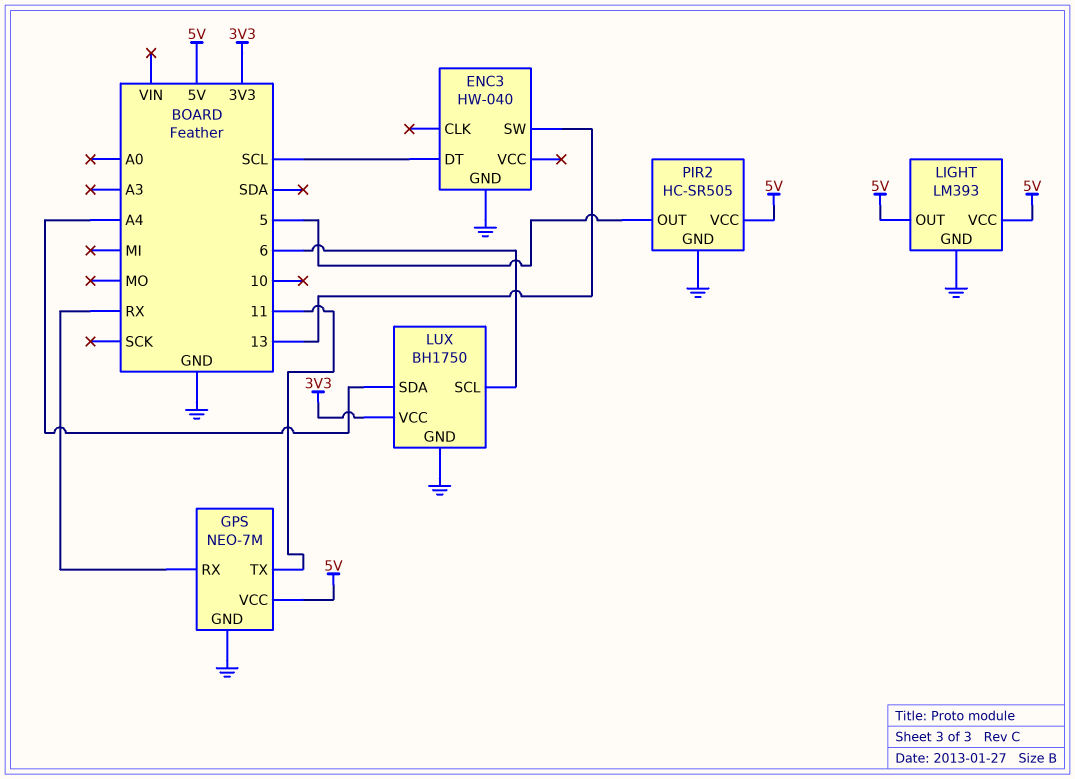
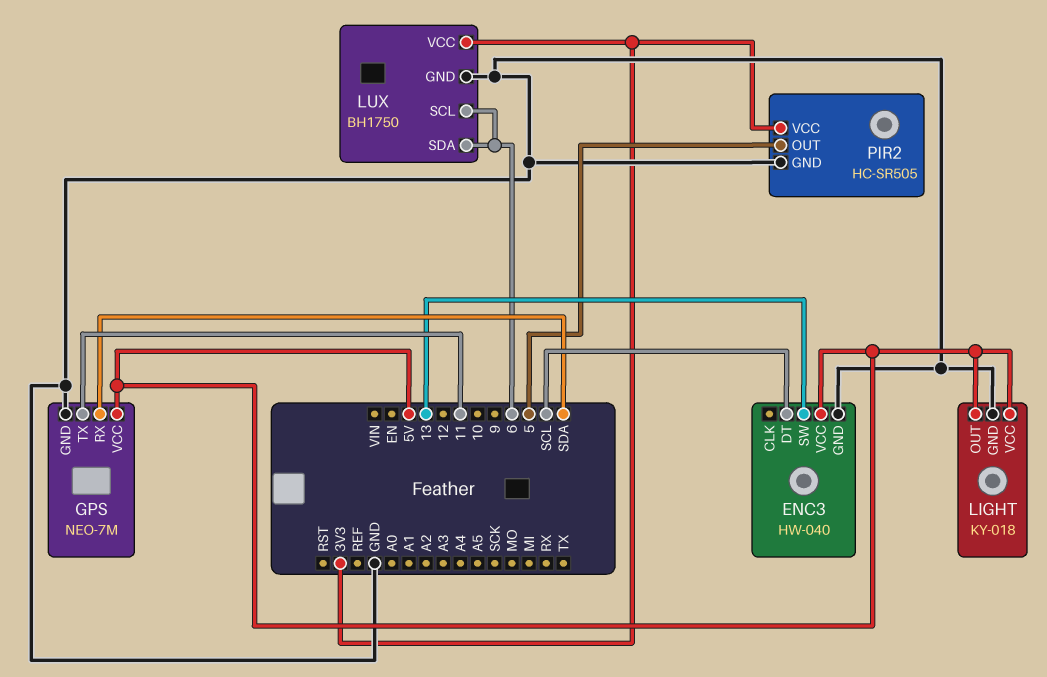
ENC3 pin VCC: none -> 5V
GPS pin RX: RX -> SDA
LIGHT: LM393 -> KY-018
LUX pin SDA: A4 -> 6
PIR2 pin VCC: 5V -> 3V3

